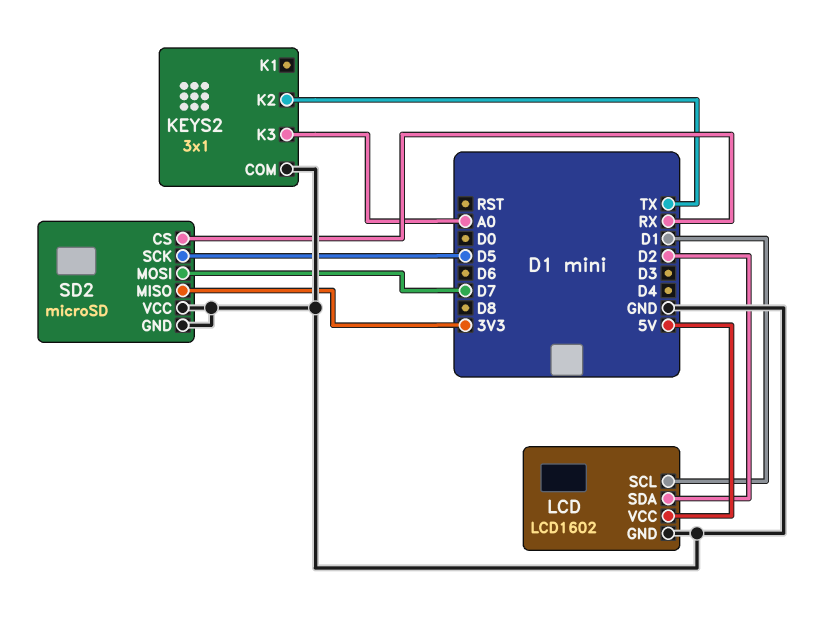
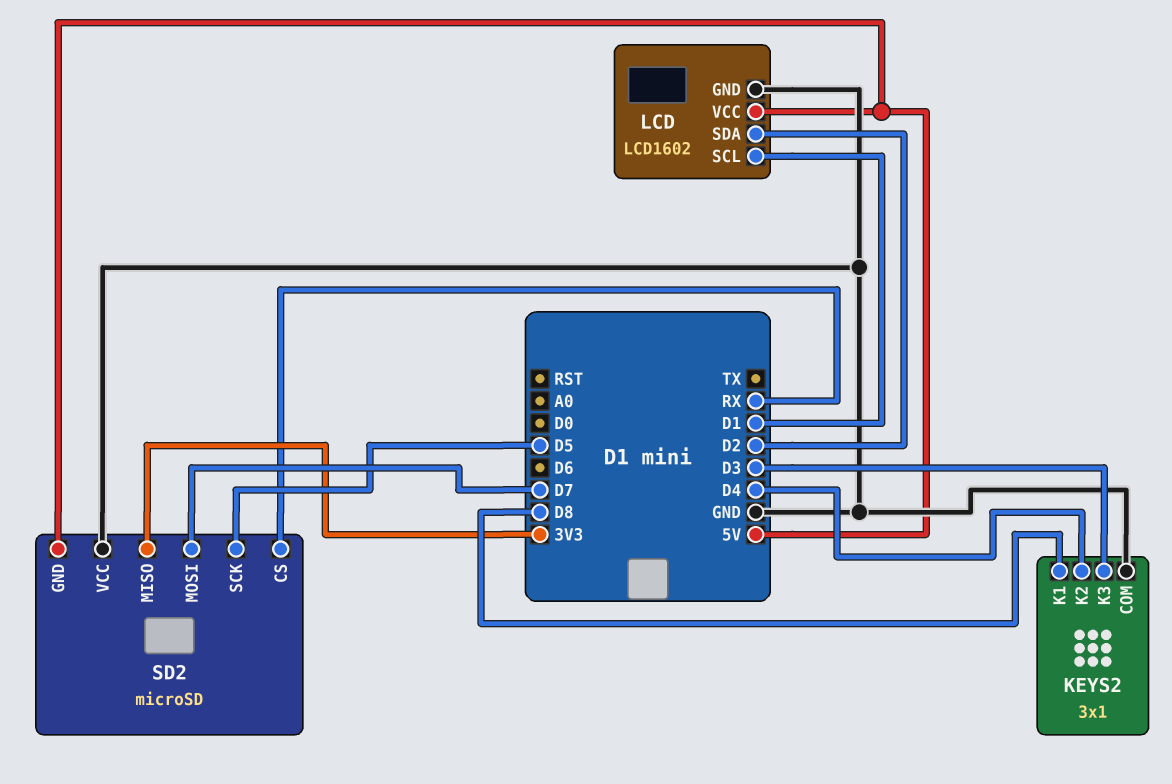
KEYS2 pin K1: none -> D8
KEYS2 pin K2: TX -> D4
KEYS2 pin K3: A0 -> D3
SD2 pin GND: GND -> 5V

